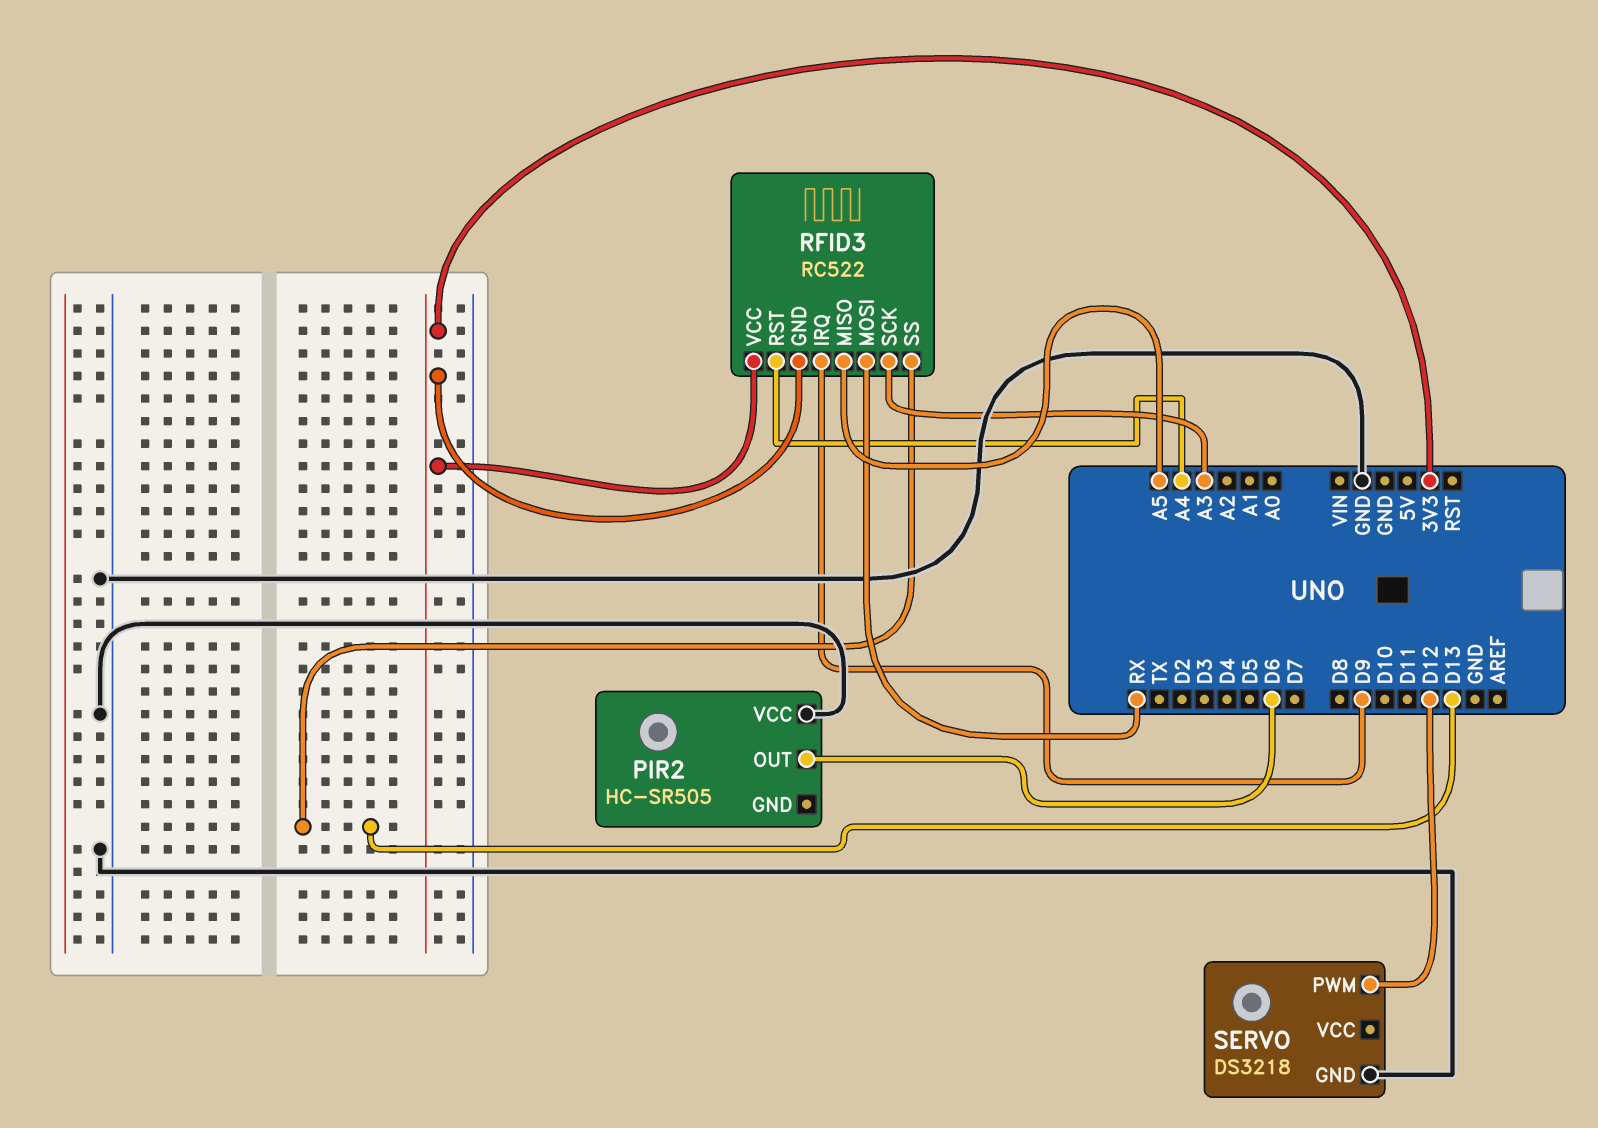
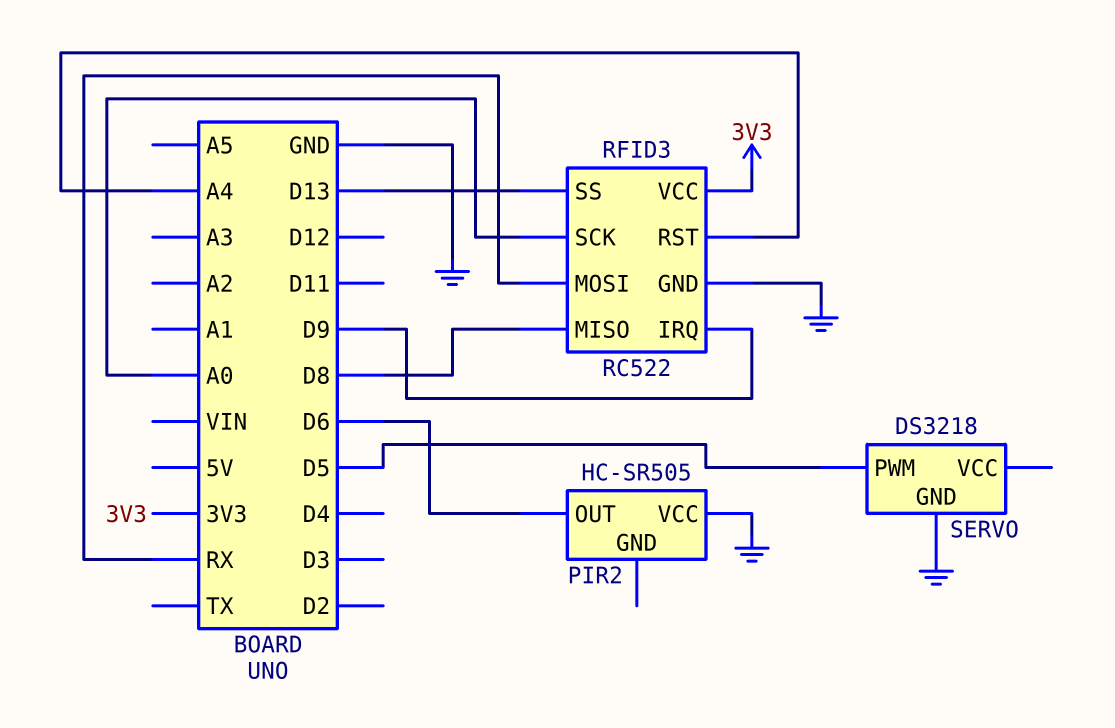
RFID3 pin GND: 3V3 -> GND
RFID3 pin MISO: A5 -> D8
RFID3 pin SCK: A3 -> A0
SERVO pin PWM: D12 -> D5

